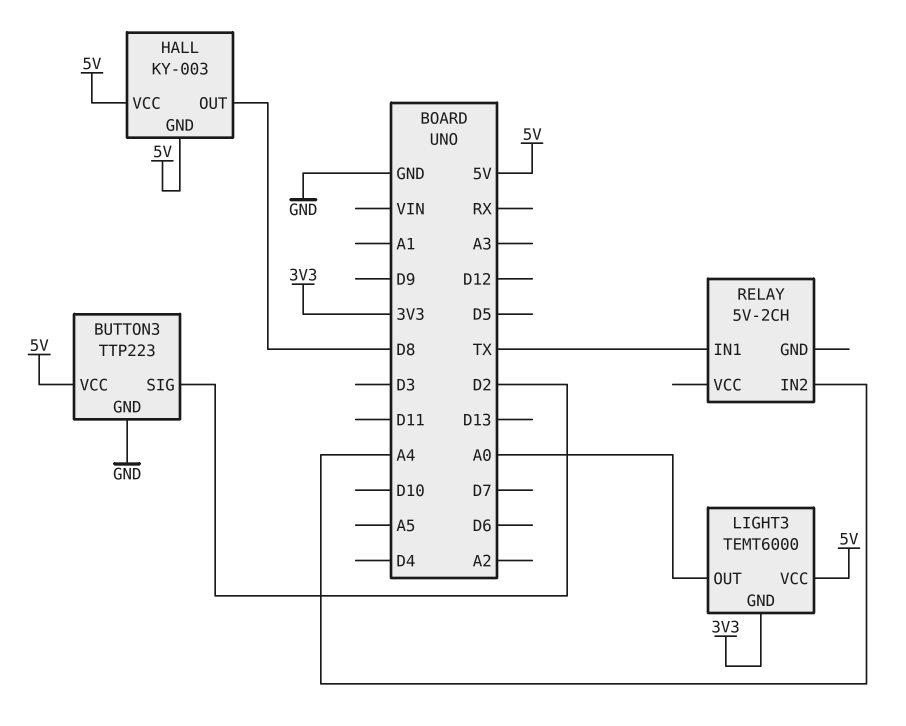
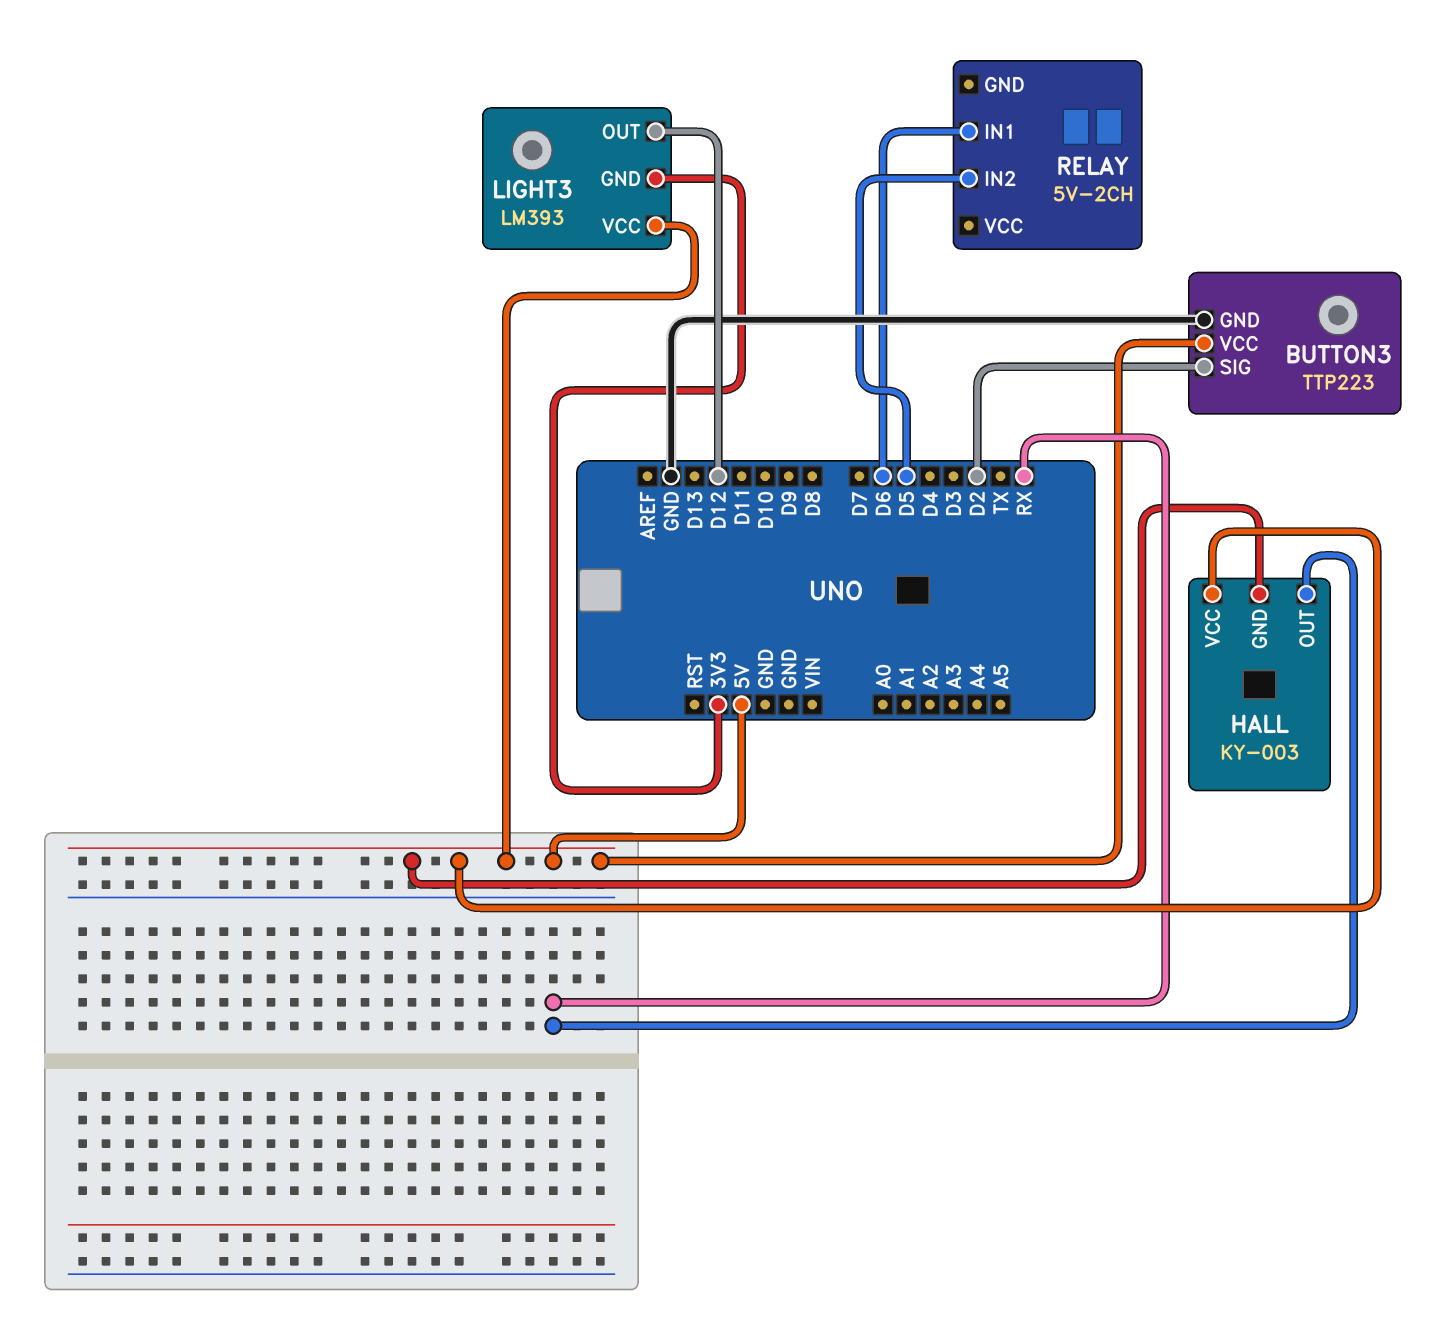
HALL pin OUT: D8 -> RX
LIGHT3: TEMT6000 -> LM393
LIGHT3 pin OUT: A0 -> D12
RELAY pin IN1: TX -> D6
RELAY pin IN2: A4 -> D5

